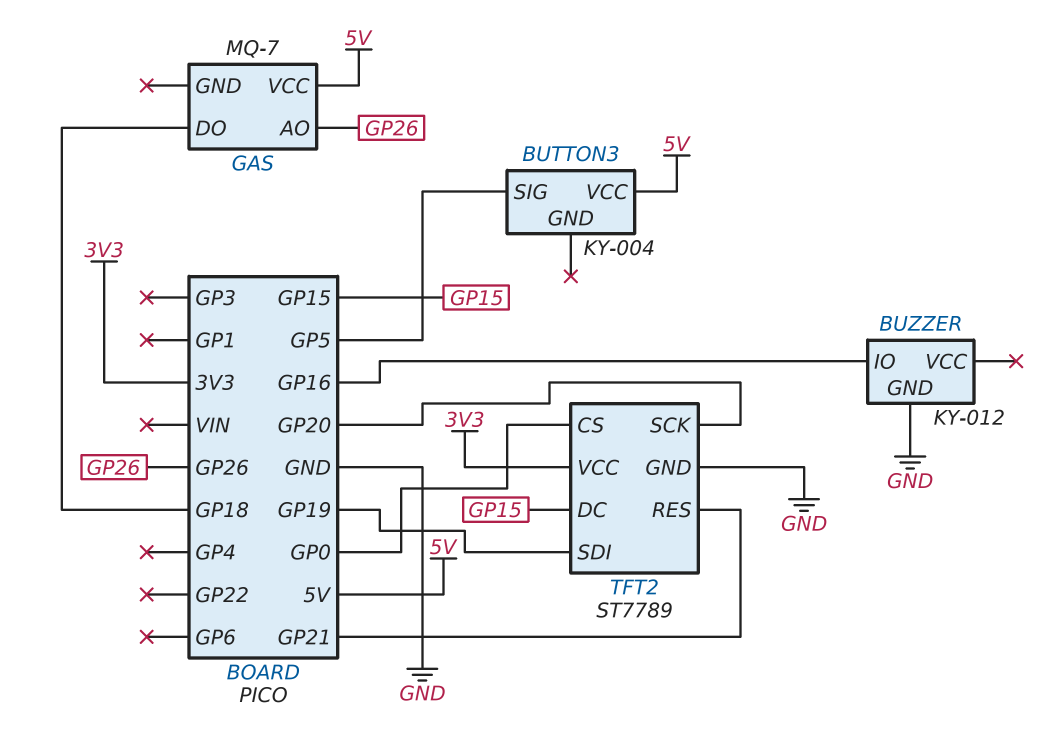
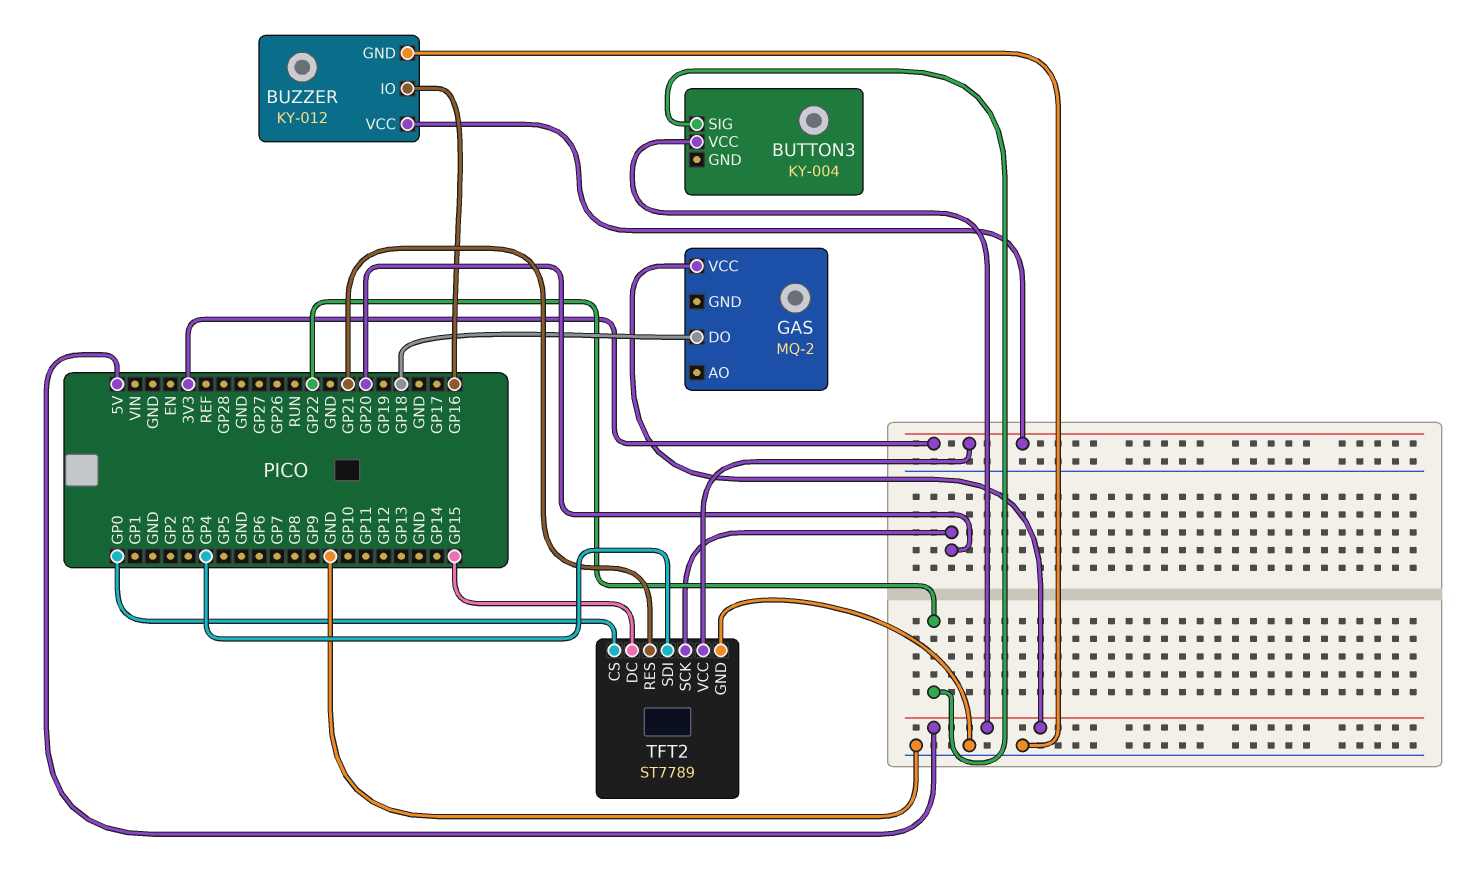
BUTTON3 pin SIG: GP5 -> GP22
BUZZER pin VCC: none -> 3V3
GAS: MQ-7 -> MQ-2
GAS pin AO: GP26 -> none
TFT2 pin SDI: GP19 -> GP4

